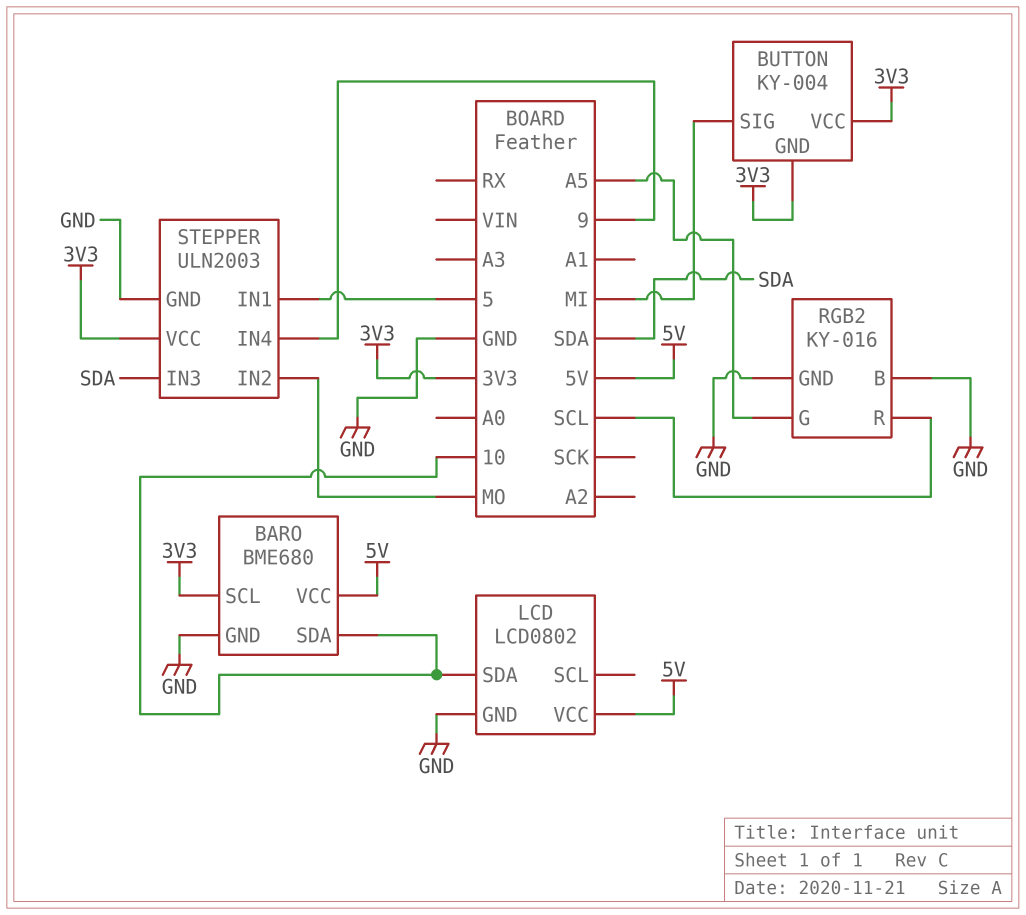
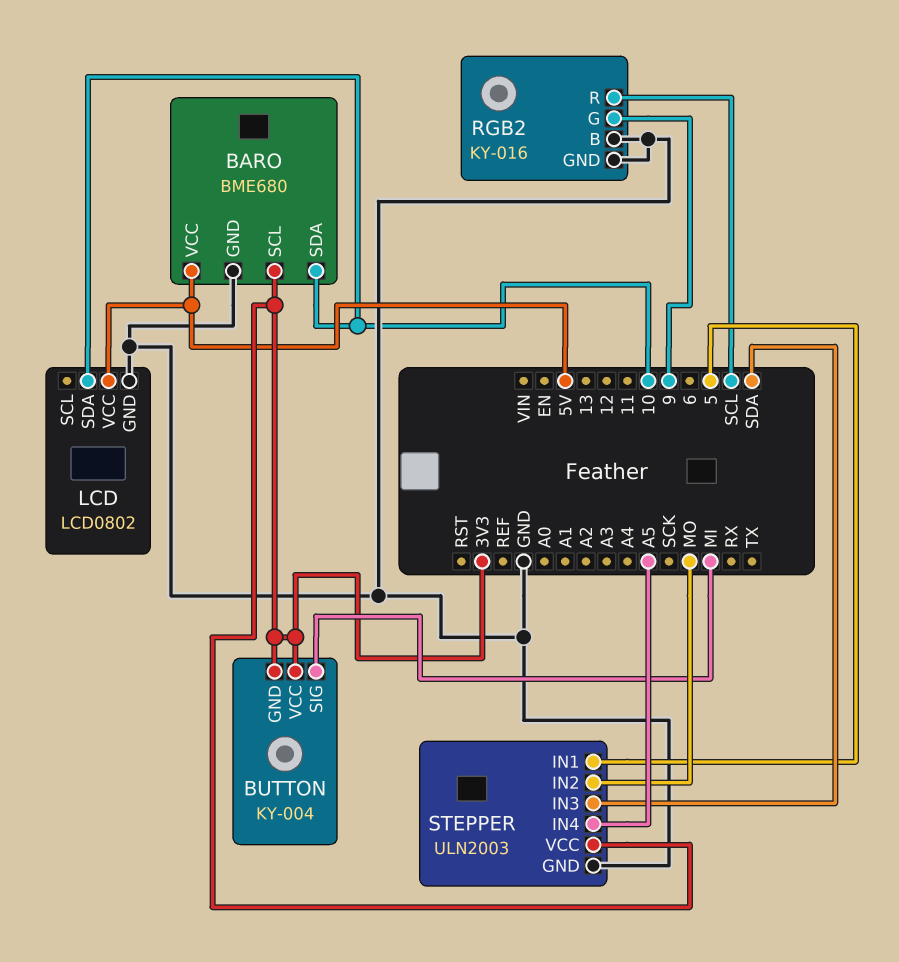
RGB2 pin G: A5 -> 9
STEPPER pin IN4: 9 -> A5

